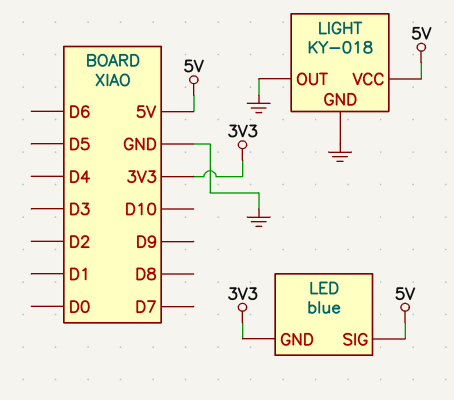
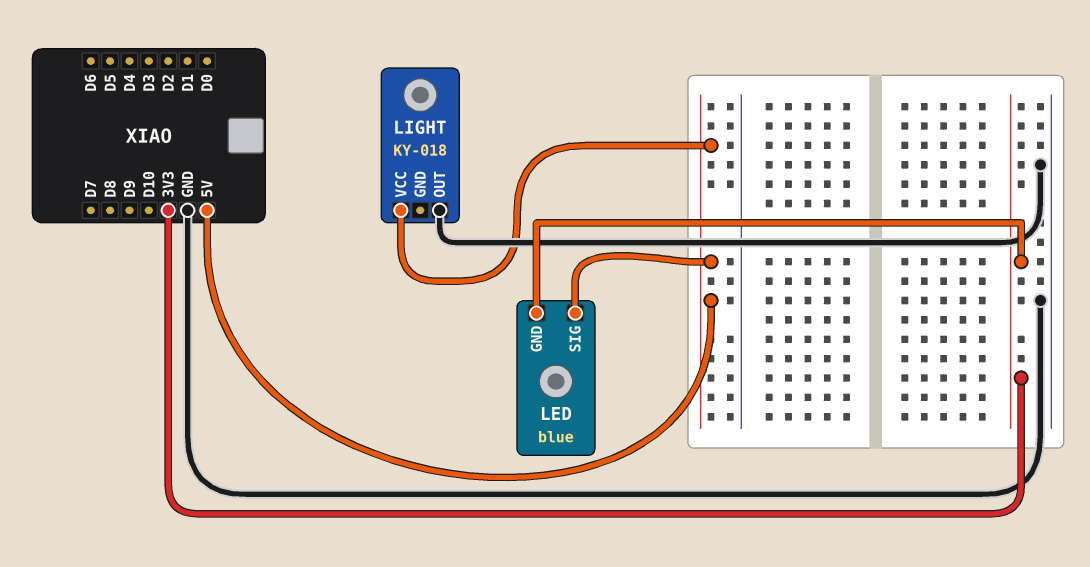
LIGHT pin GND: GND -> none

